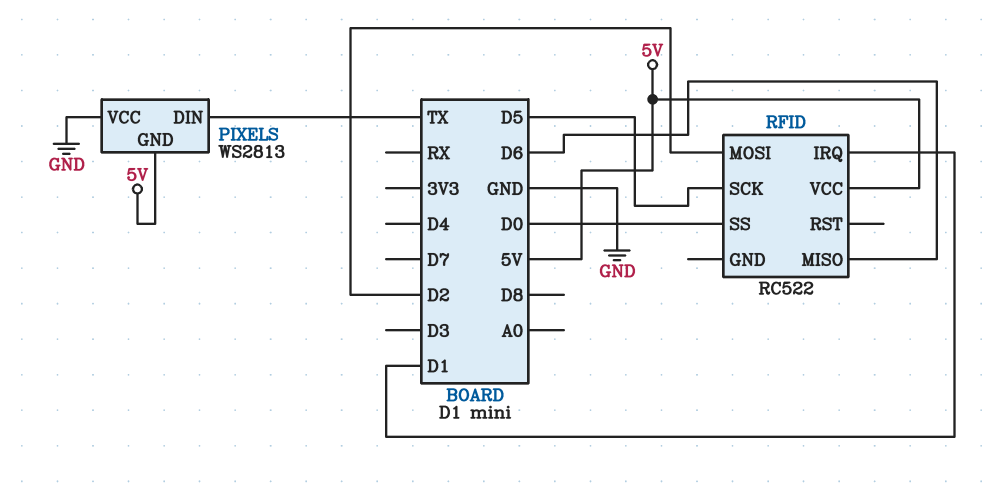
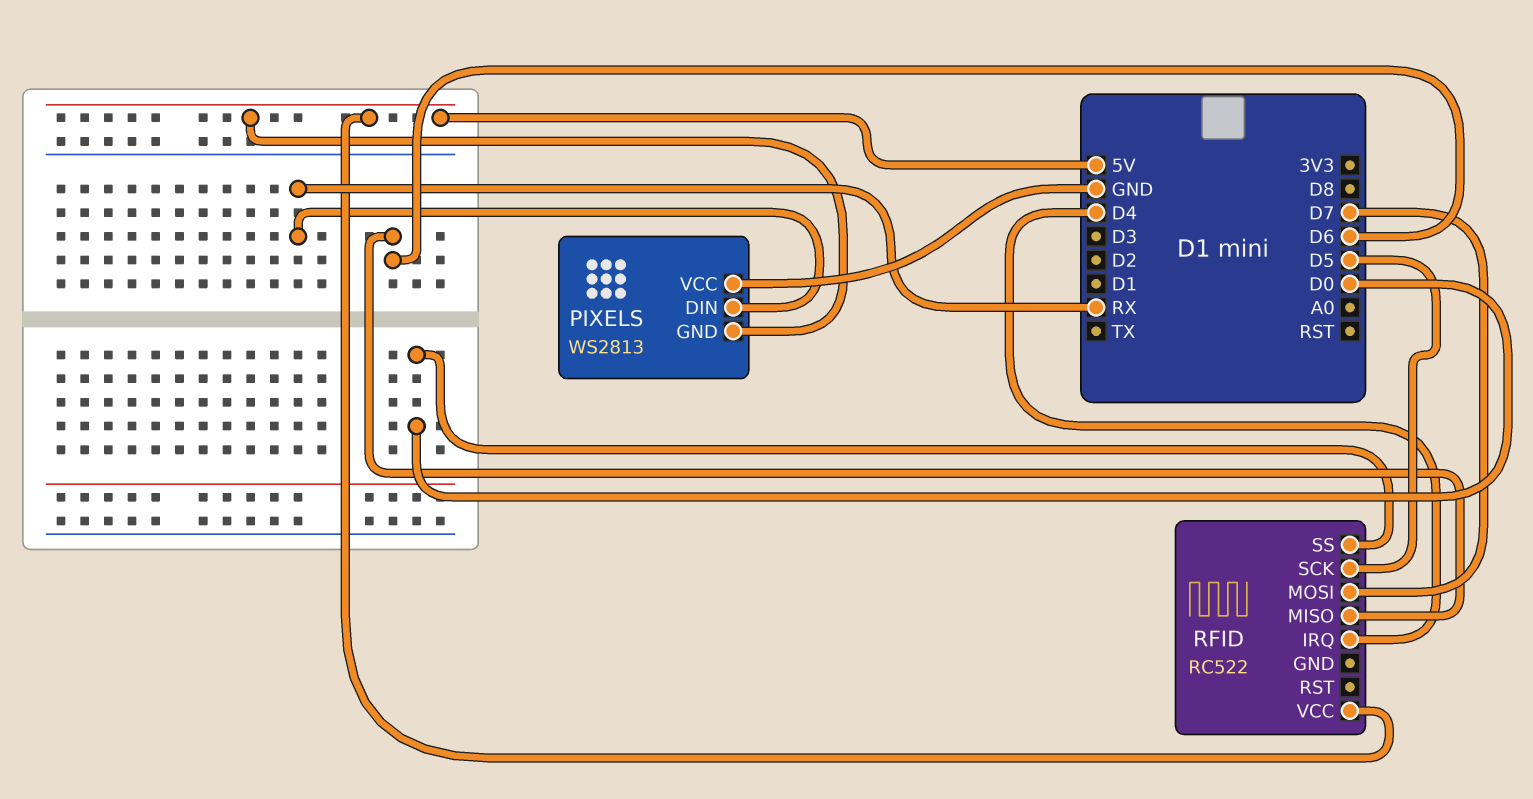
PIXELS pin DIN: TX -> RX
RFID pin IRQ: D1 -> D4
RFID pin MOSI: D2 -> D7

